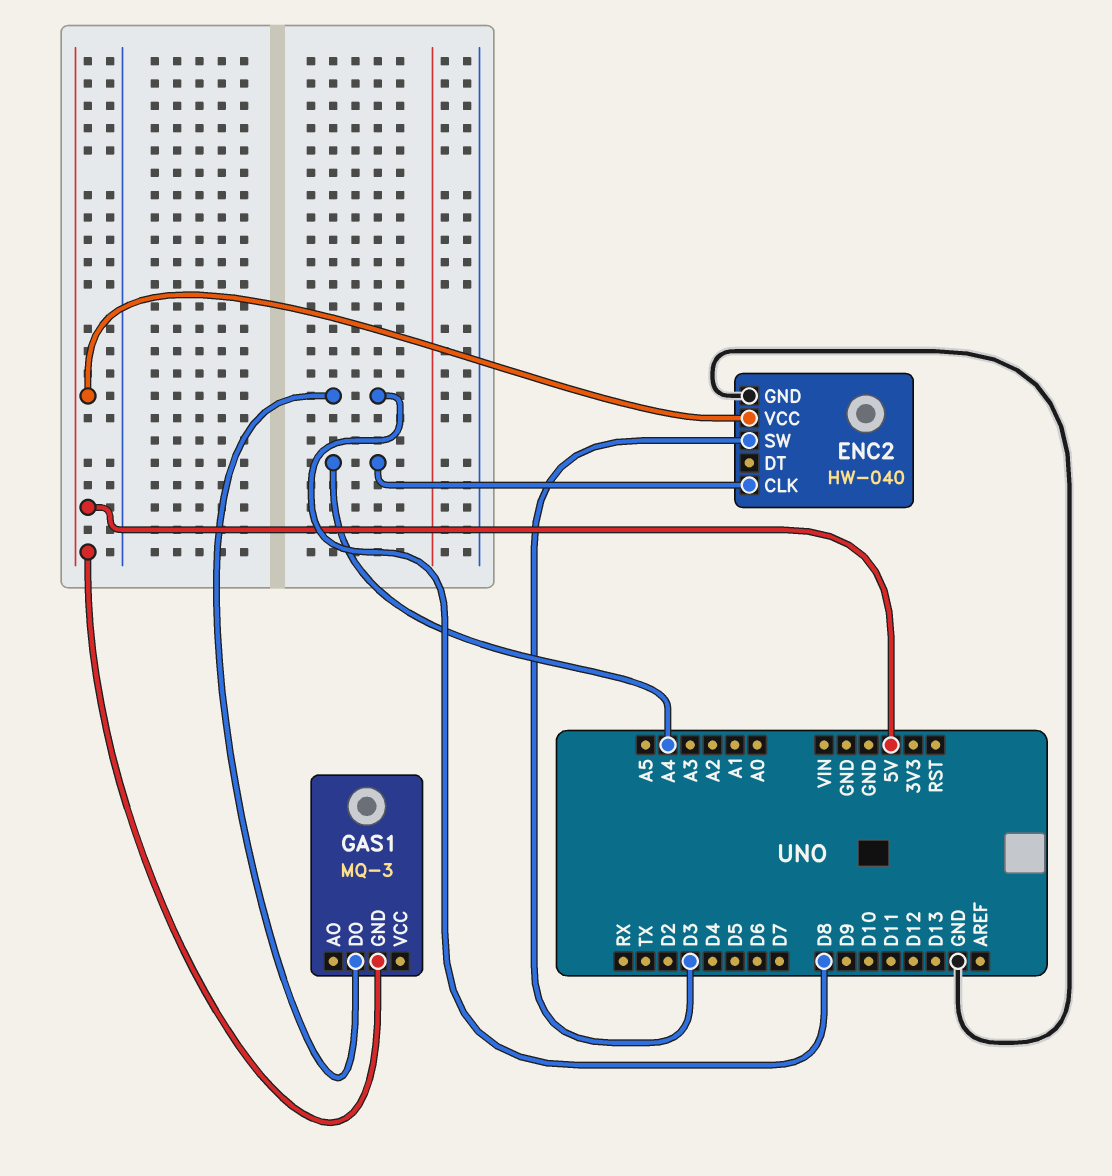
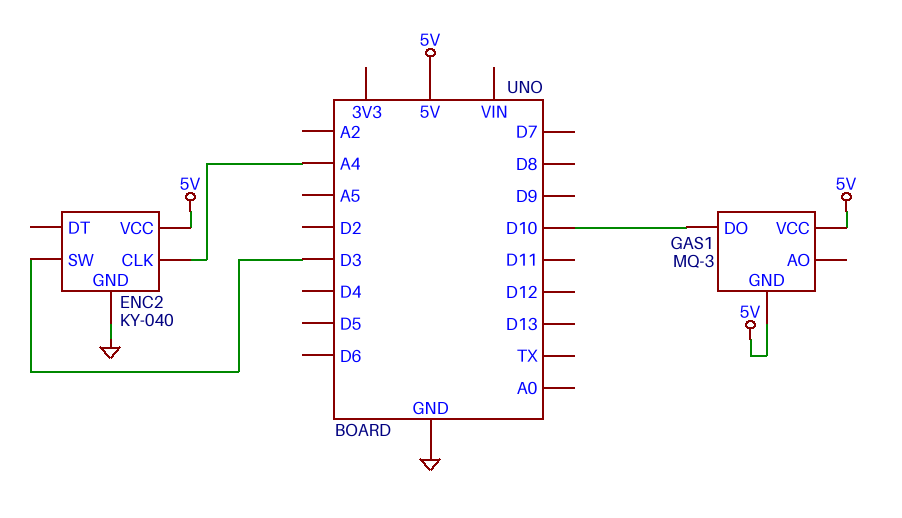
ENC2: HW-040 -> KY-040
GAS1 pin DO: D8 -> D10
GAS1 pin VCC: none -> 5V

